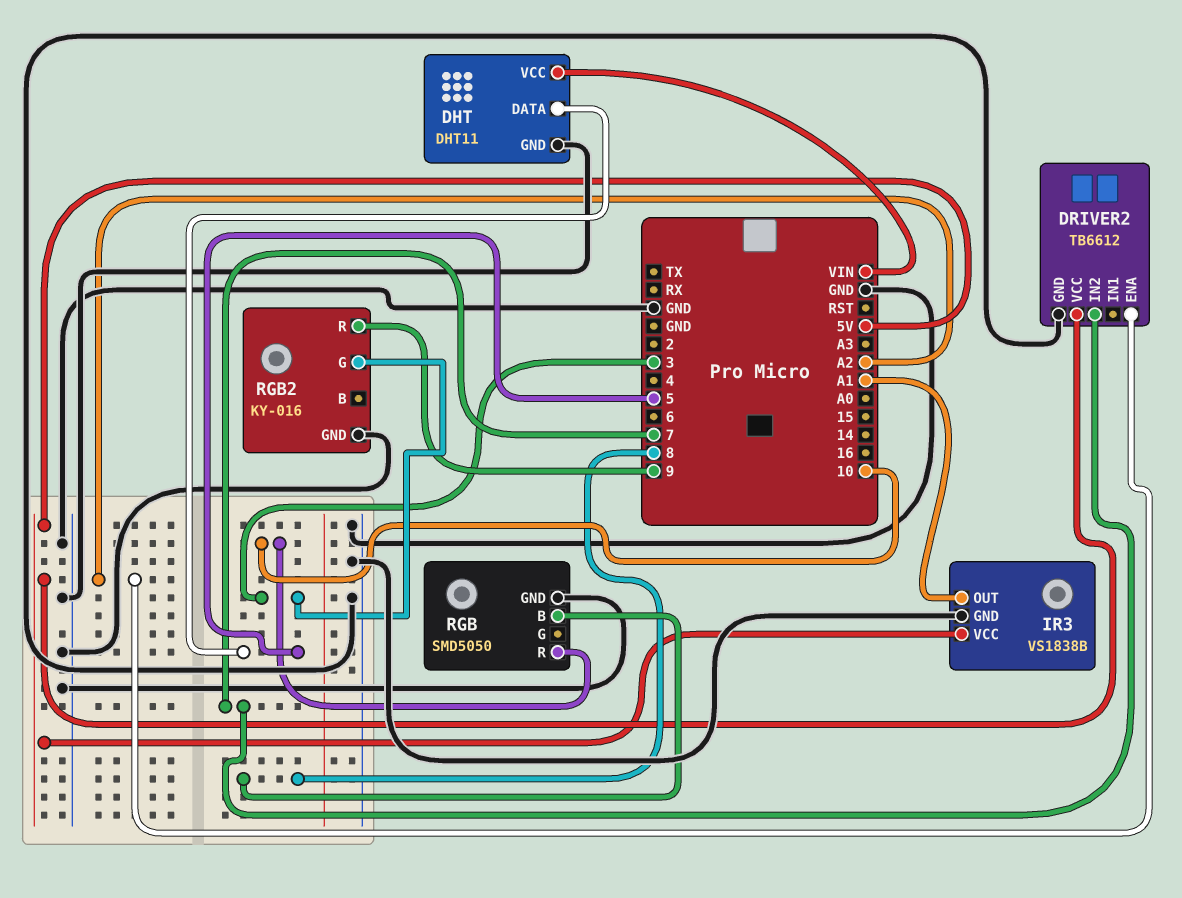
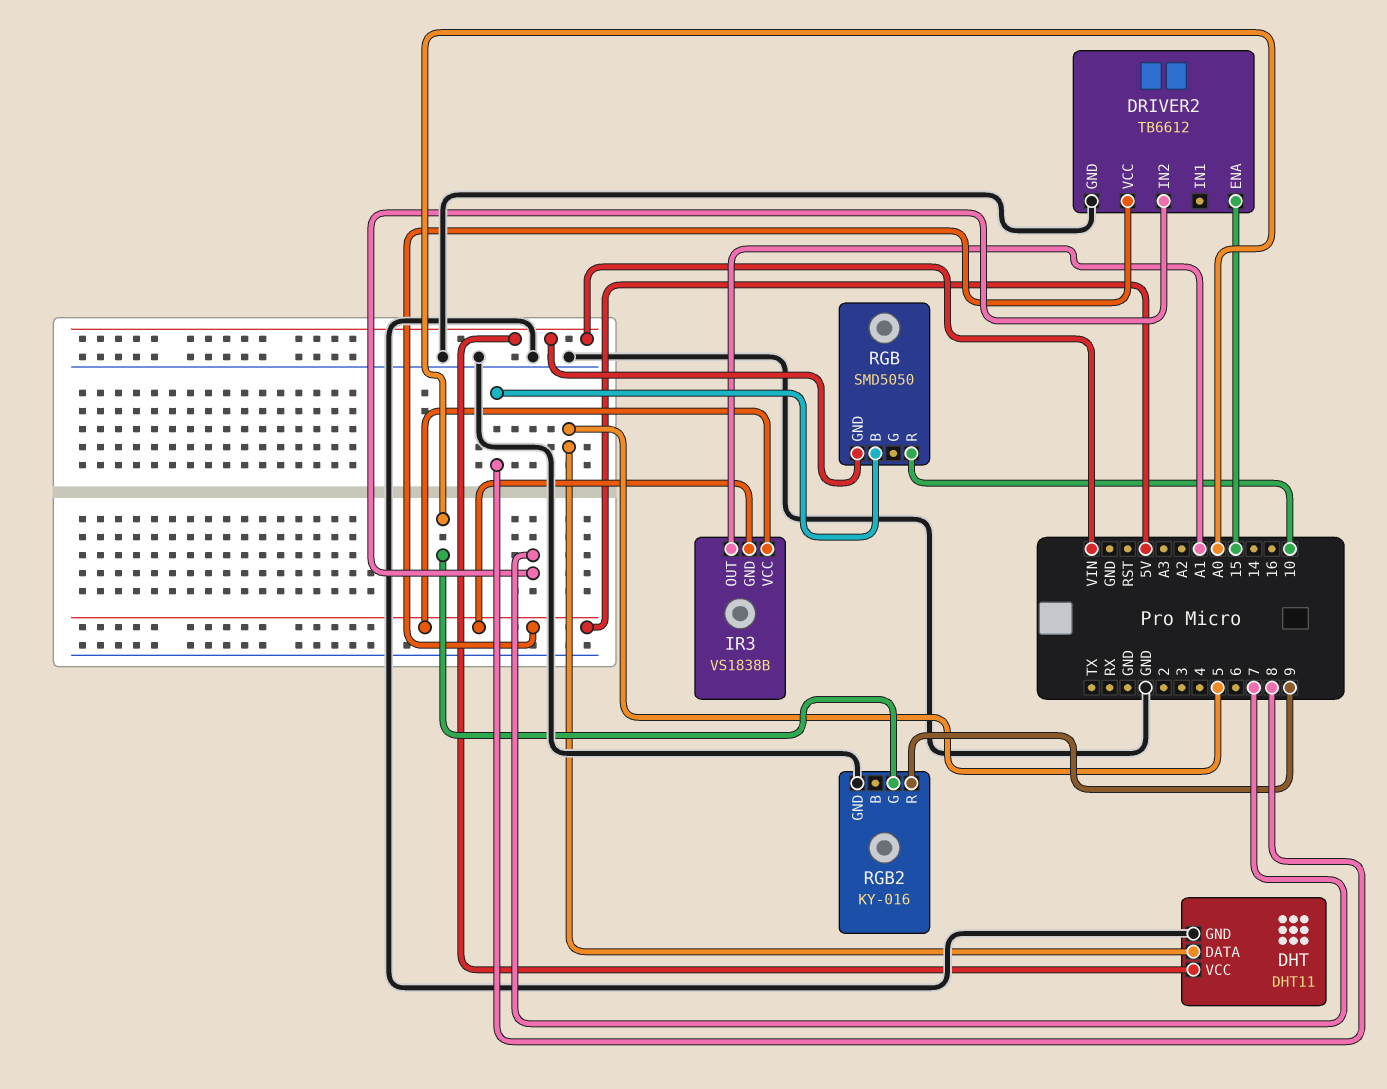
DRIVER2 pin ENA: A2 -> 15
IR3 pin GND: GND -> 5V
RGB pin GND: GND -> VIN
RGB2 pin G: 3 -> A0

